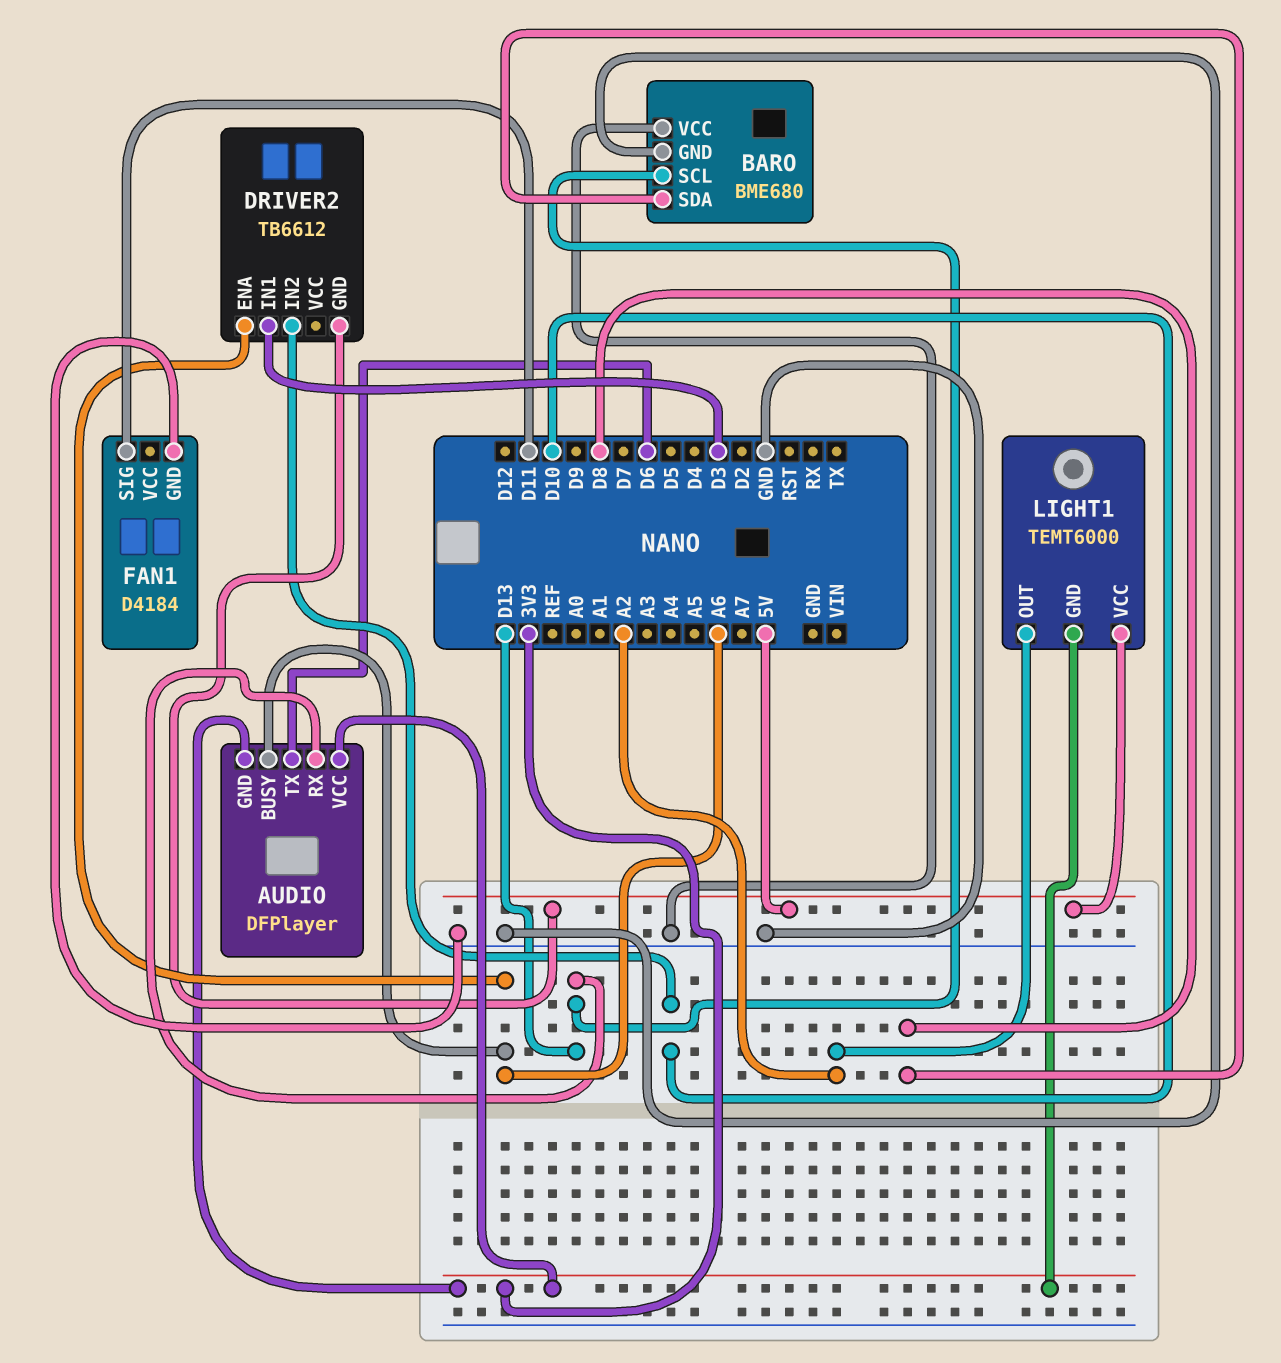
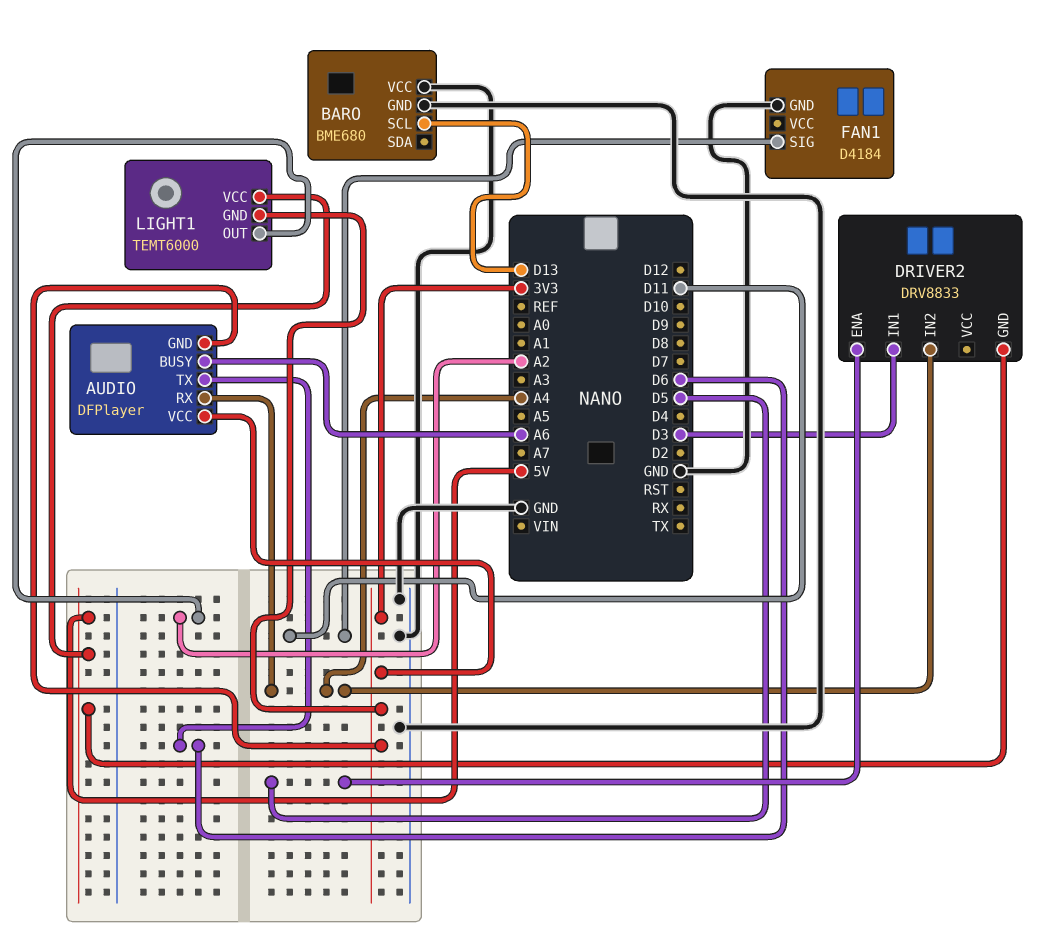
AUDIO pin RX: D13 -> A4
BARO pin SDA: D8 -> none
DRIVER2: TB6612 -> DRV8833
DRIVER2 pin ENA: A6 -> D5
DRIVER2 pin IN2: D10 -> A4

